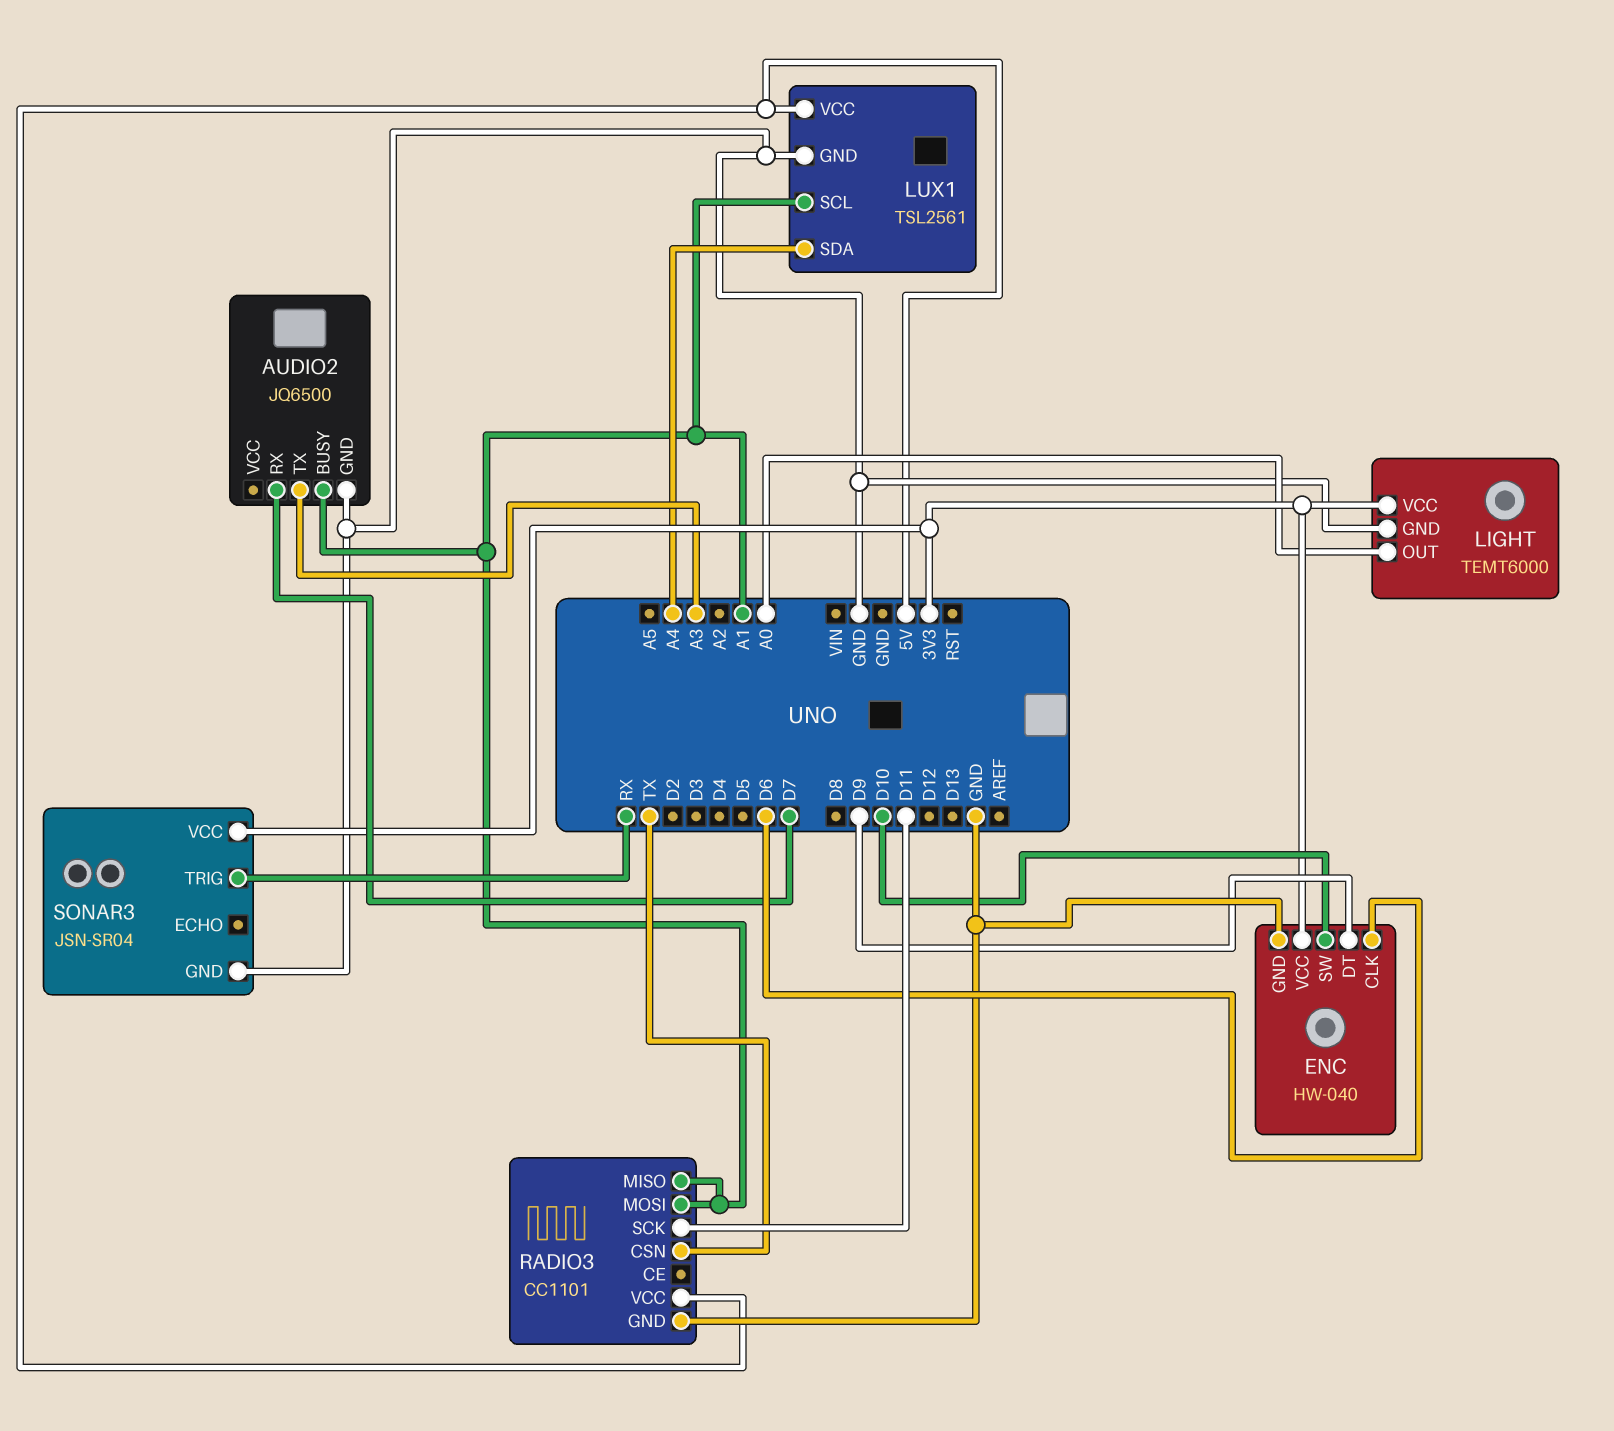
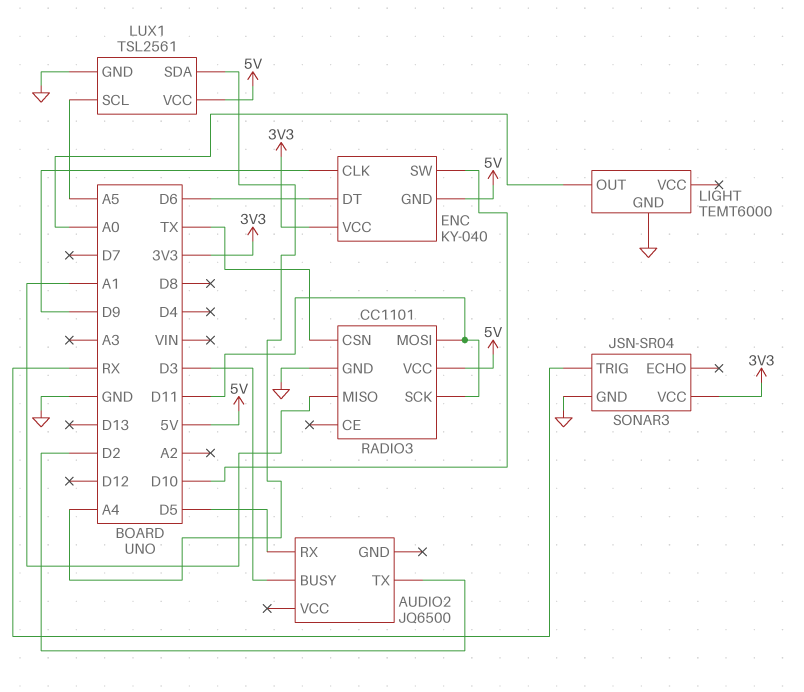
AUDIO2 pin BUSY: A1 -> D3
AUDIO2 pin GND: GND -> none
AUDIO2 pin RX: D7 -> D5
AUDIO2 pin TX: A3 -> D2
ENC: HW-040 -> KY-040
ENC pin CLK: D6 -> D9
ENC pin DT: D9 -> D6
ENC pin GND: GND -> 5V
LIGHT pin VCC: 3V3 -> none
LUX1 pin SCL: A1 -> A5
RADIO3 pin MOSI: A1 -> D11

